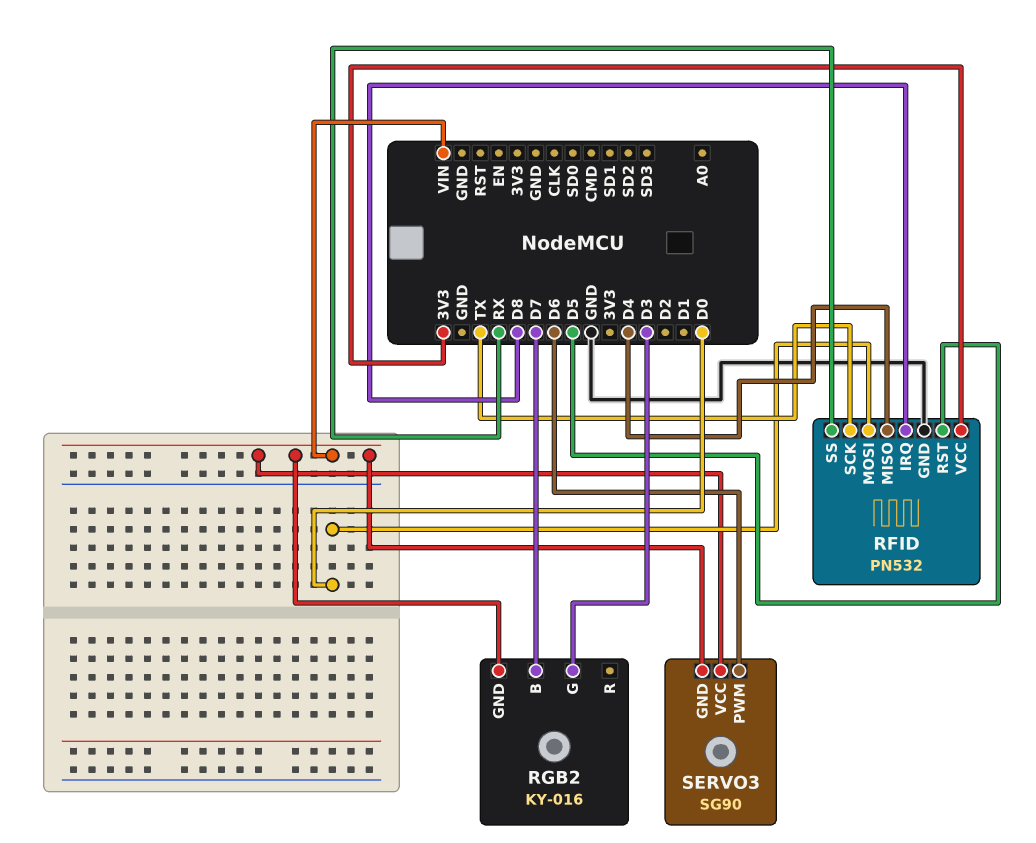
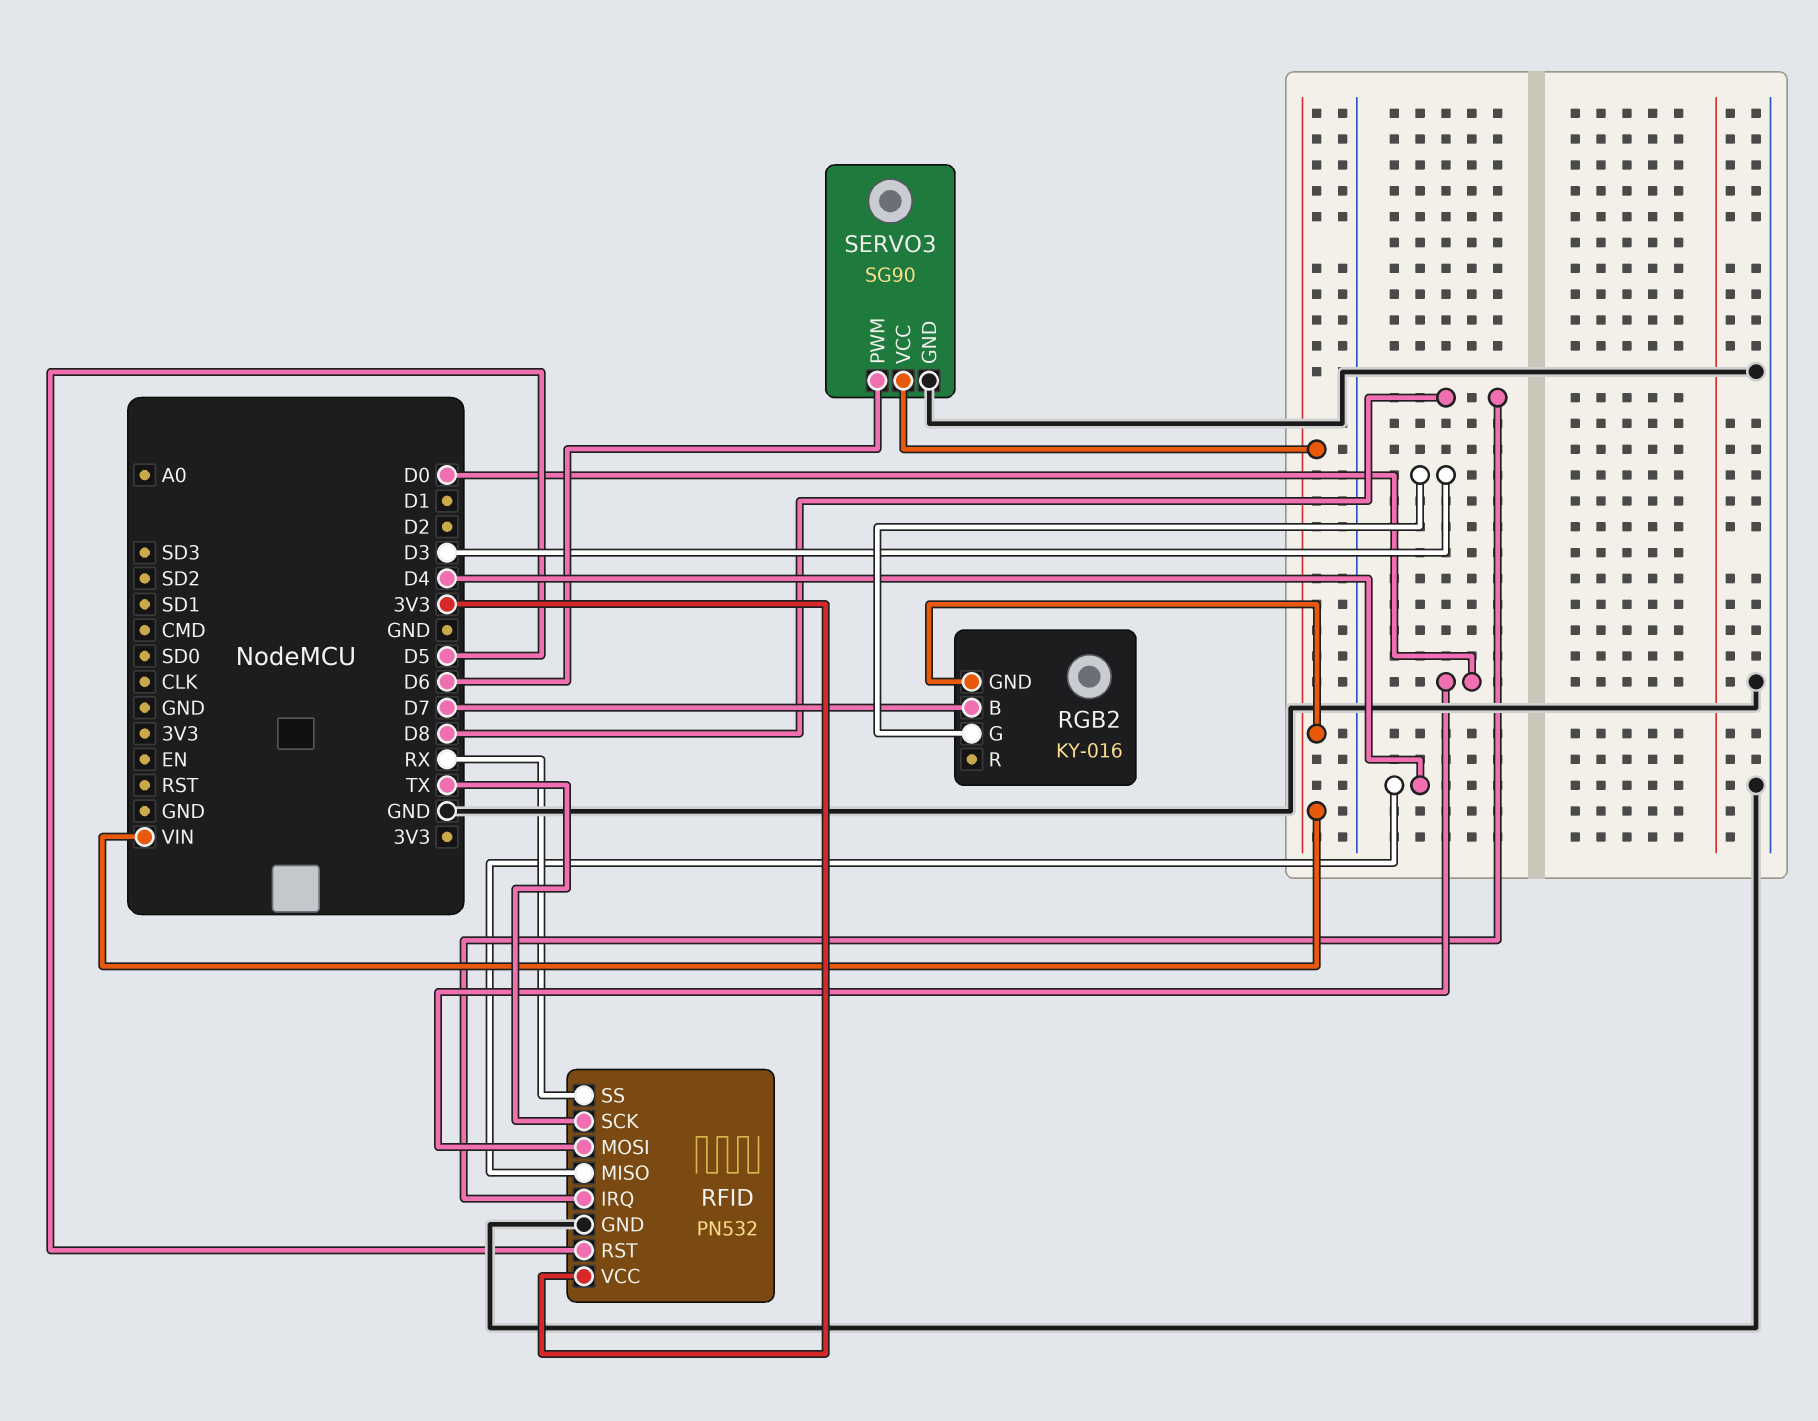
SERVO3 pin GND: VIN -> GND

